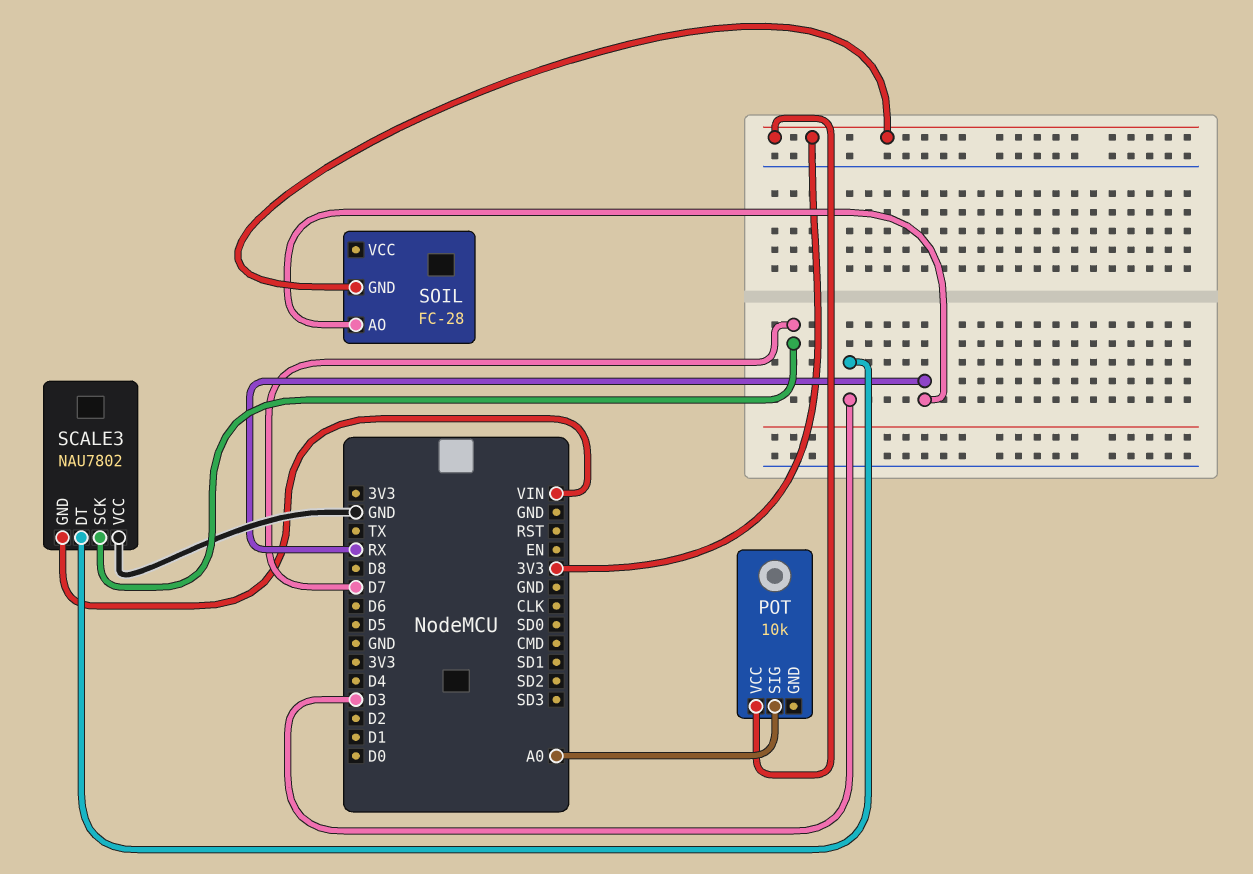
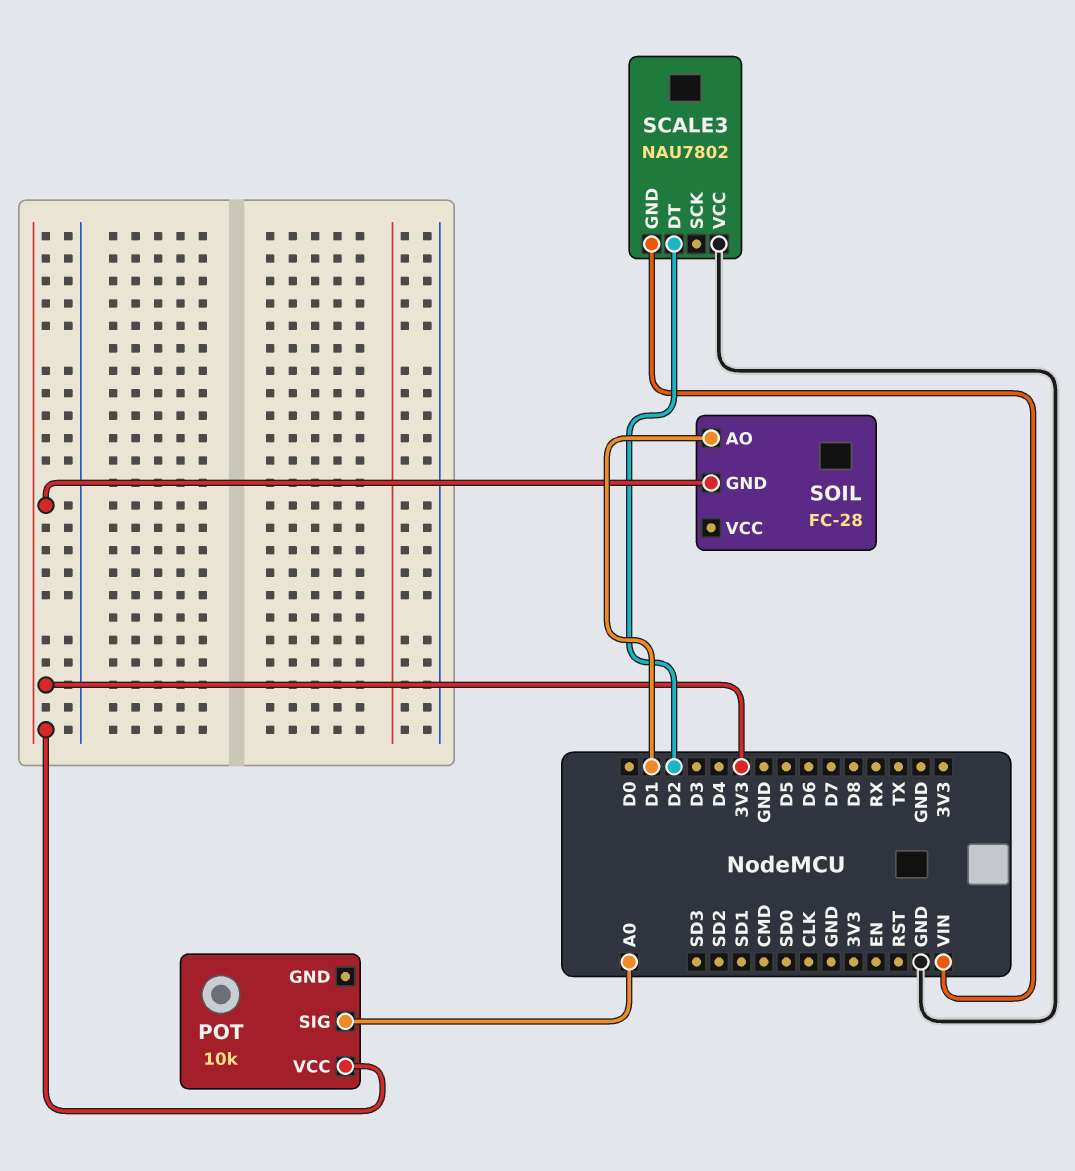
SCALE3 pin DT: D3 -> D2
SCALE3 pin SCK: D7 -> none
SOIL pin AO: RX -> D1

